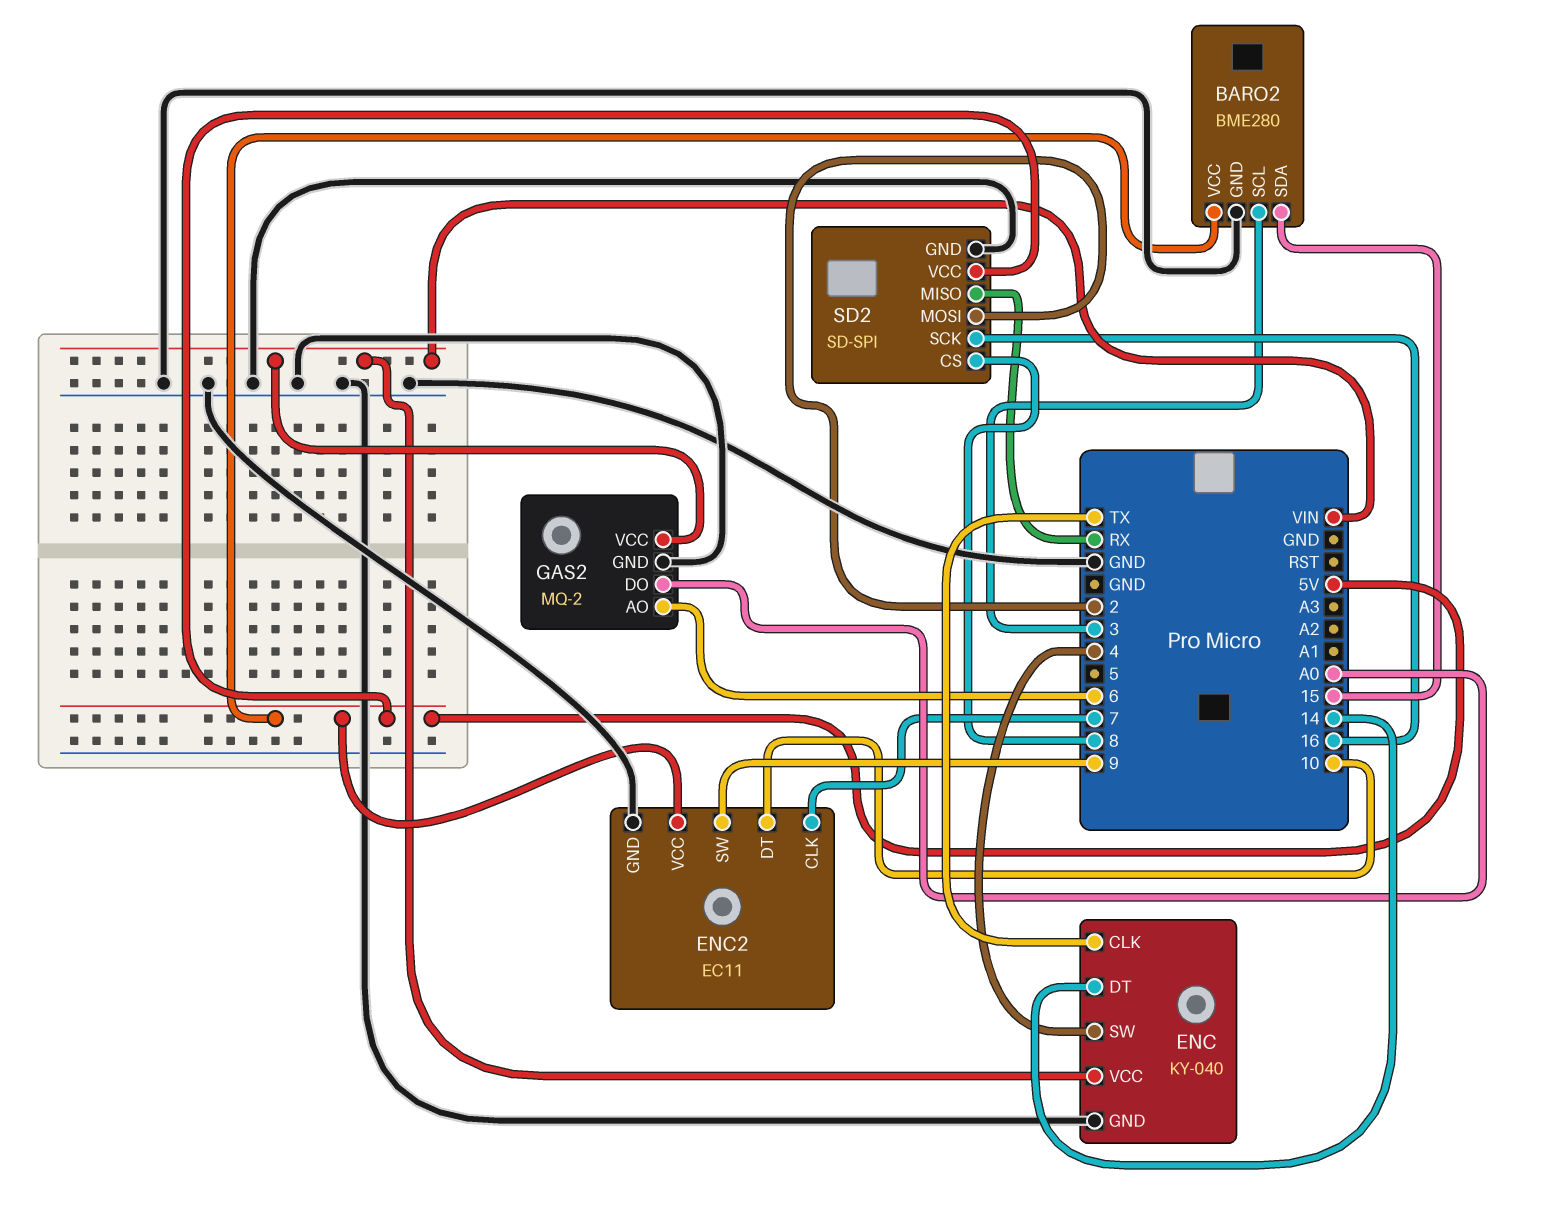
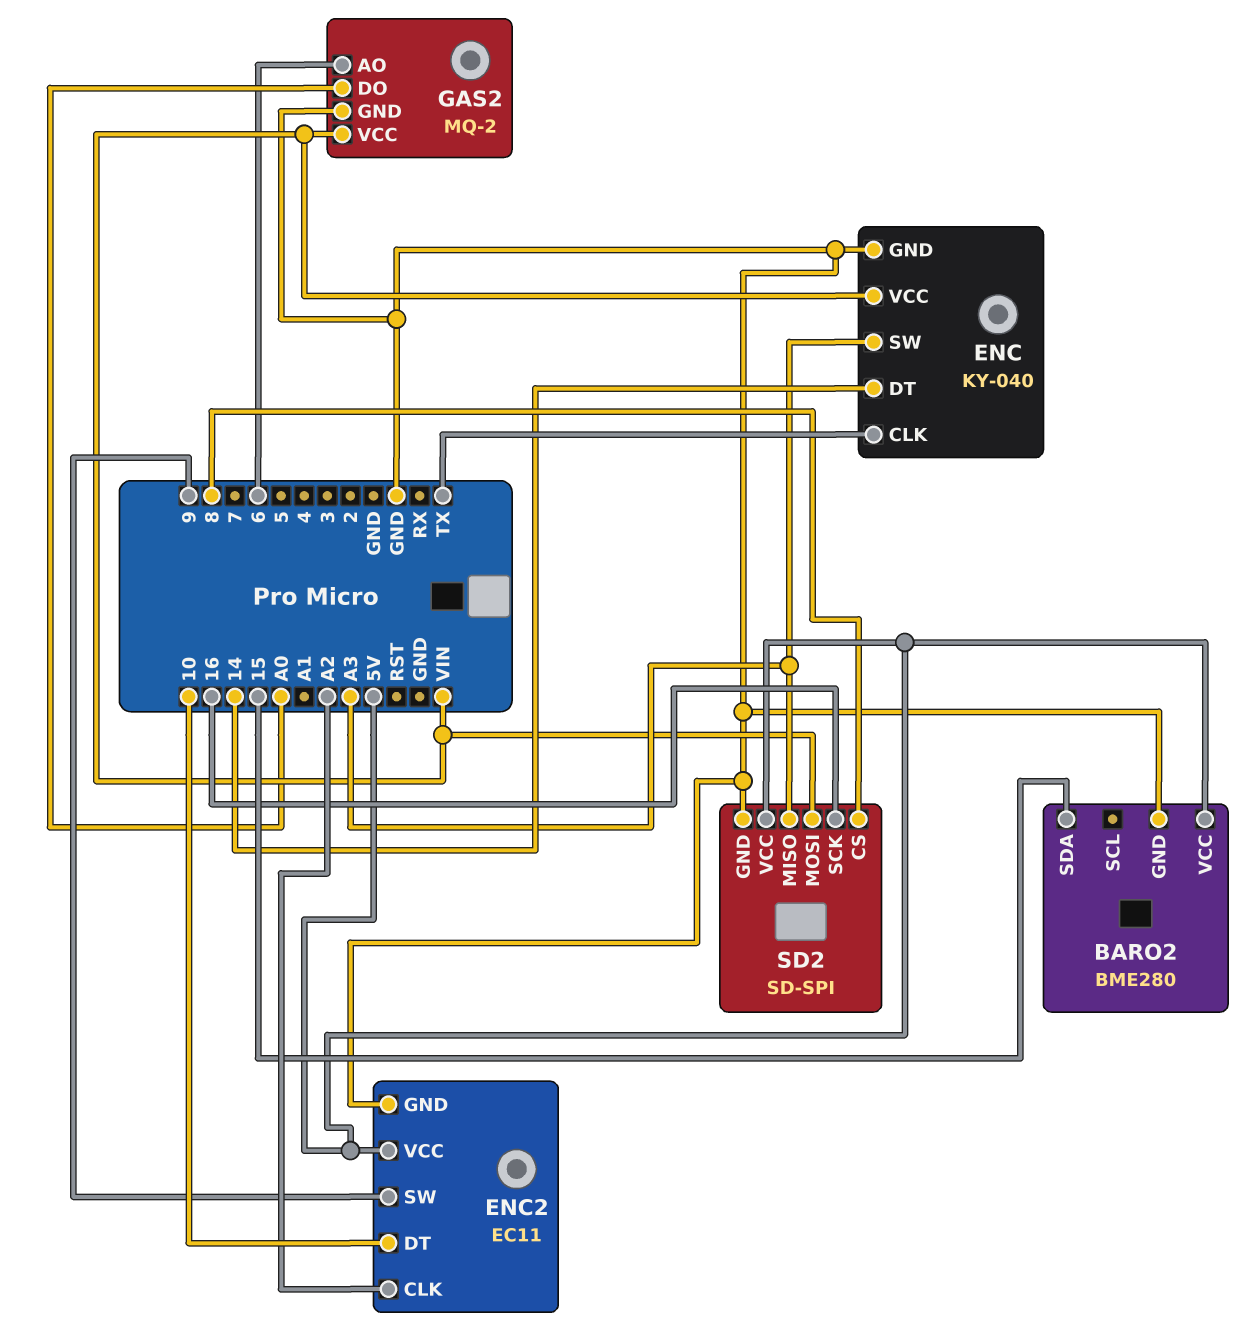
BARO2 pin SCL: 3 -> none
ENC pin SW: 4 -> A3
ENC2 pin CLK: 7 -> A2
SD2 pin MISO: RX -> A3
SD2 pin MOSI: 2 -> VIN

